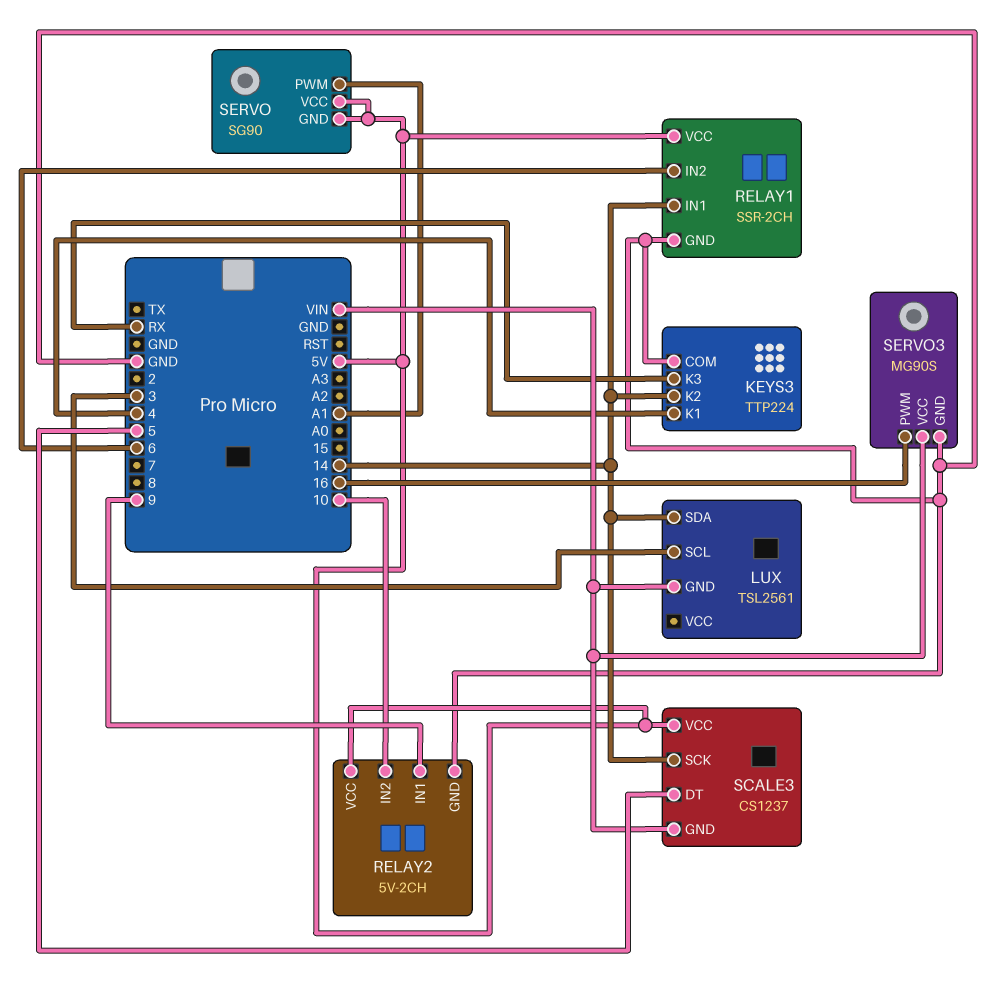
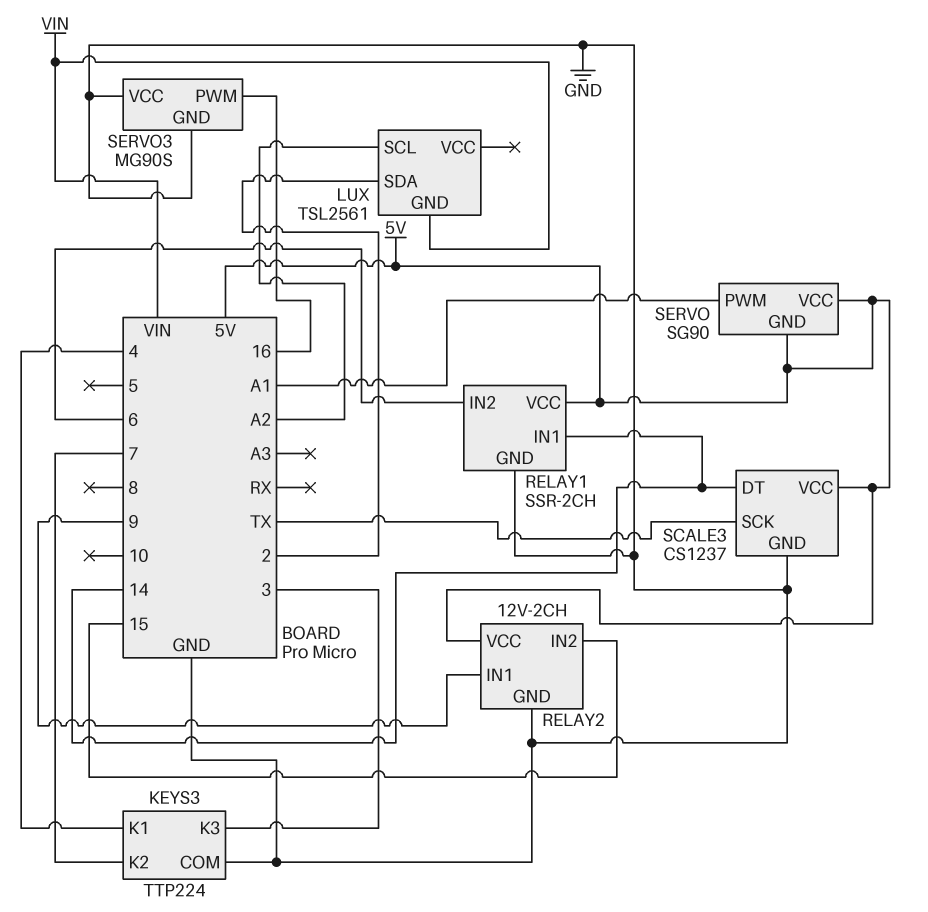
KEYS3 pin K2: 14 -> 7
KEYS3 pin K3: RX -> 3
LUX pin SCL: 3 -> A2
LUX pin SDA: 14 -> 2
RELAY2: 5V-2CH -> 12V-2CH
RELAY2 pin IN2: 10 -> 15
SCALE3 pin DT: 5 -> 14
SCALE3 pin GND: VIN -> GND
SCALE3 pin SCK: 14 -> TX
SERVO3 pin VCC: VIN -> GND

